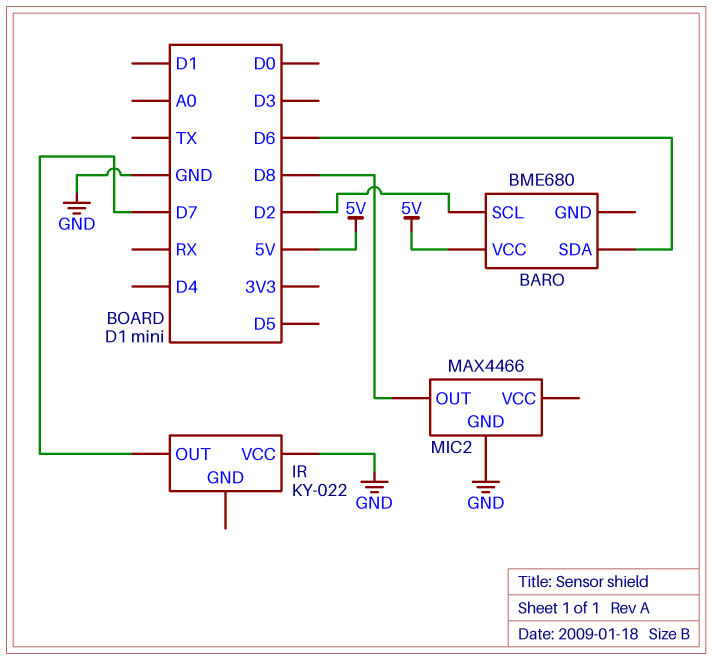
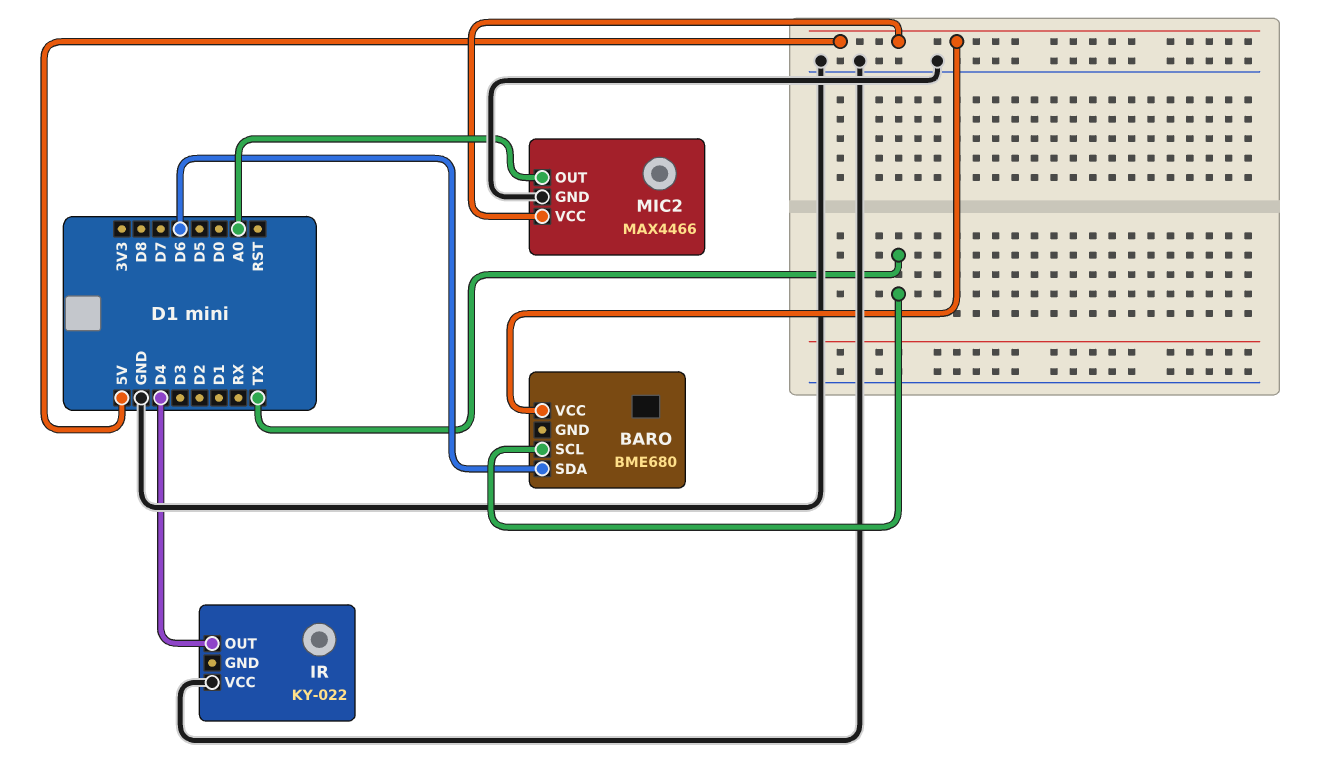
BARO pin SCL: D2 -> TX
IR pin OUT: D7 -> D4
MIC2 pin OUT: D8 -> A0
MIC2 pin VCC: none -> 5V

